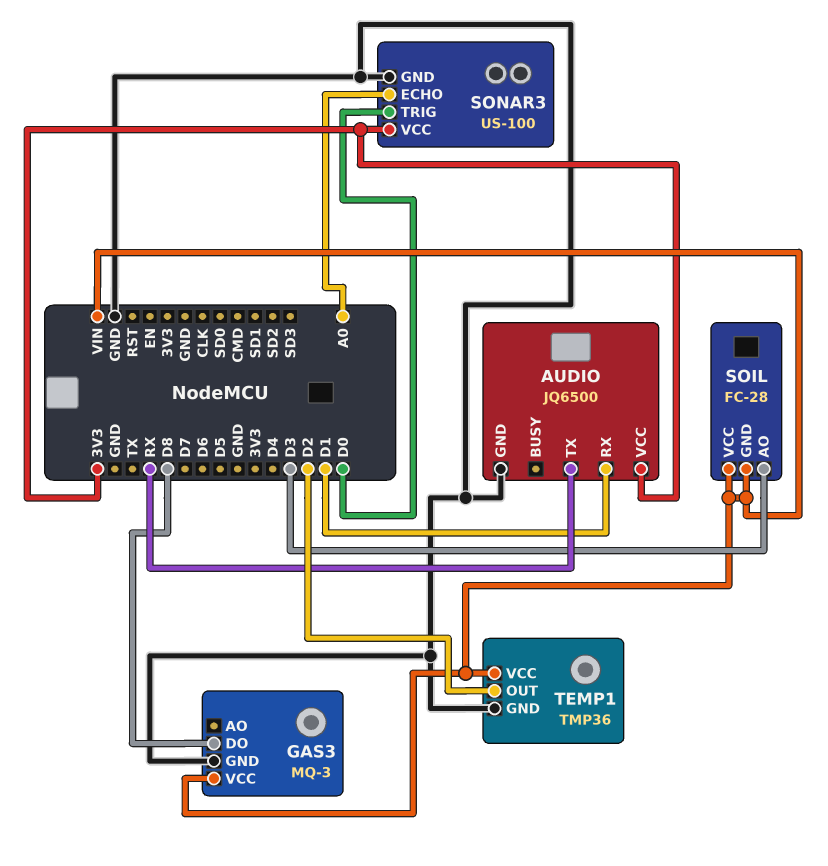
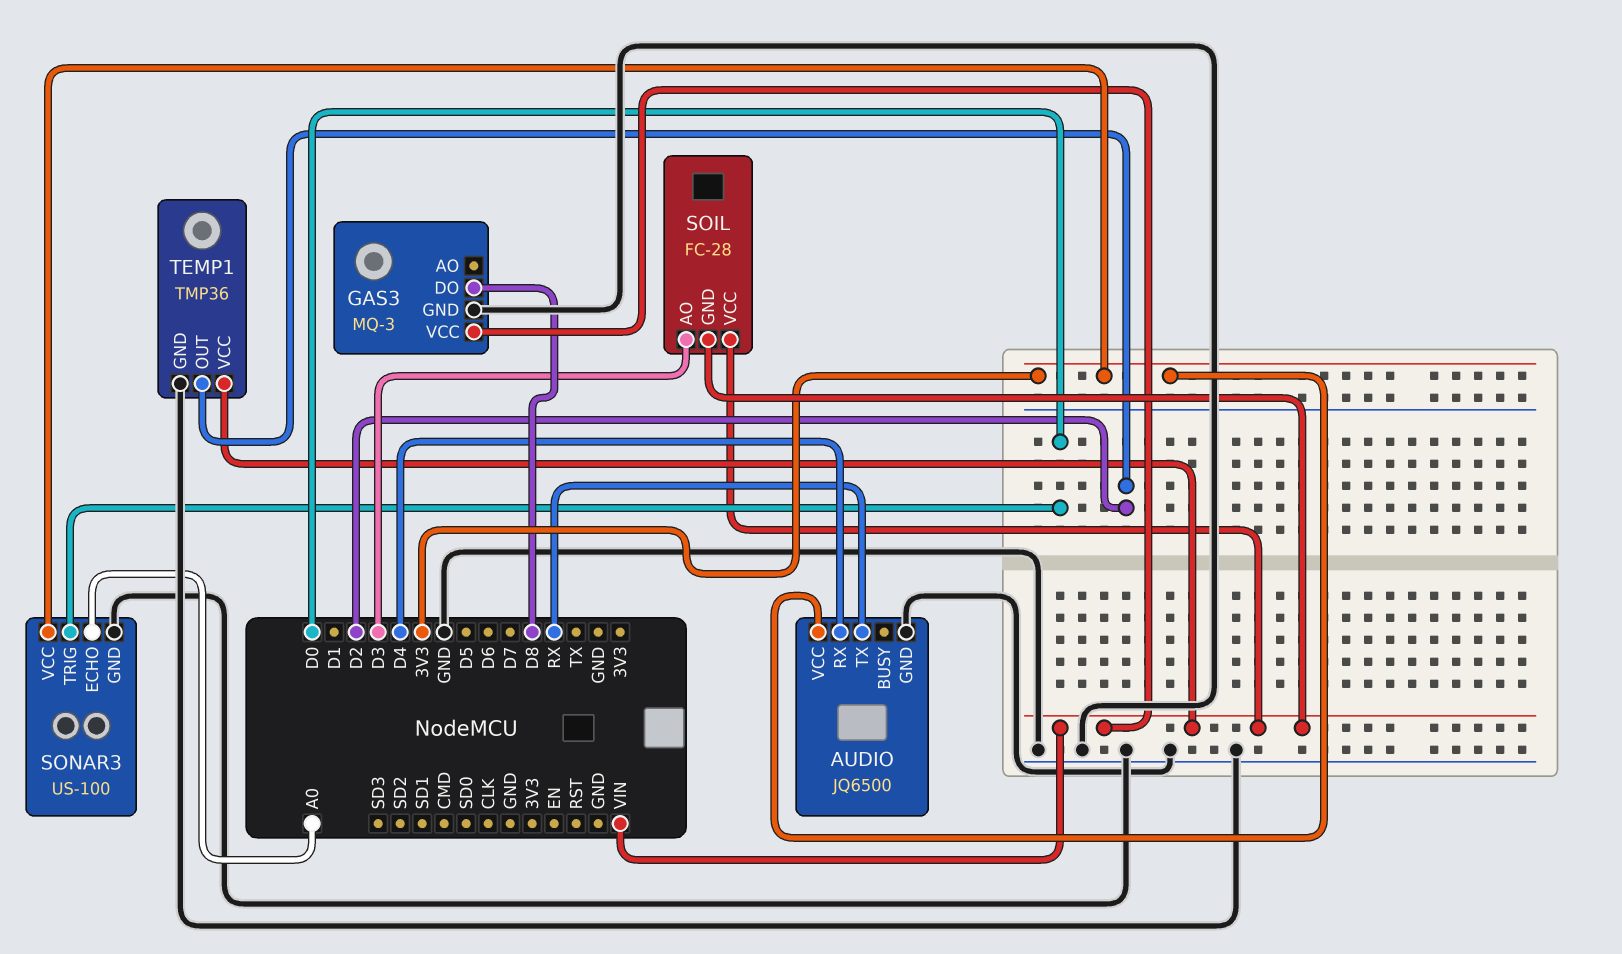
AUDIO pin RX: D1 -> D4

